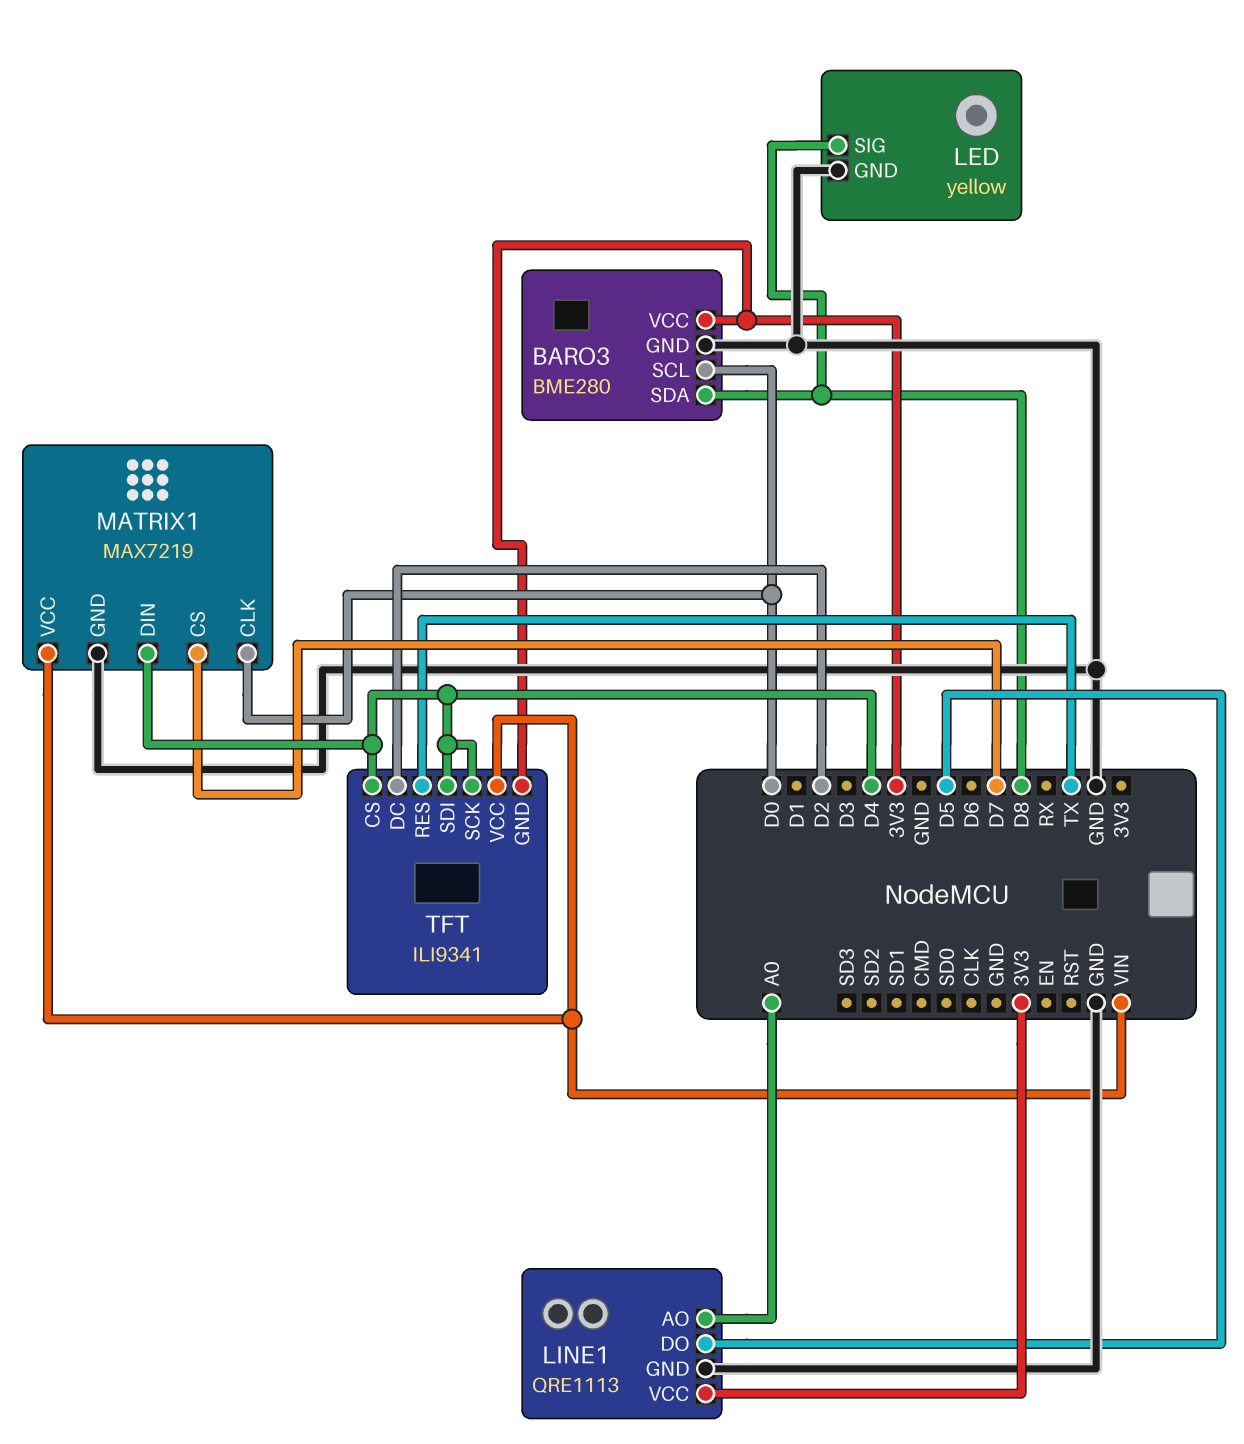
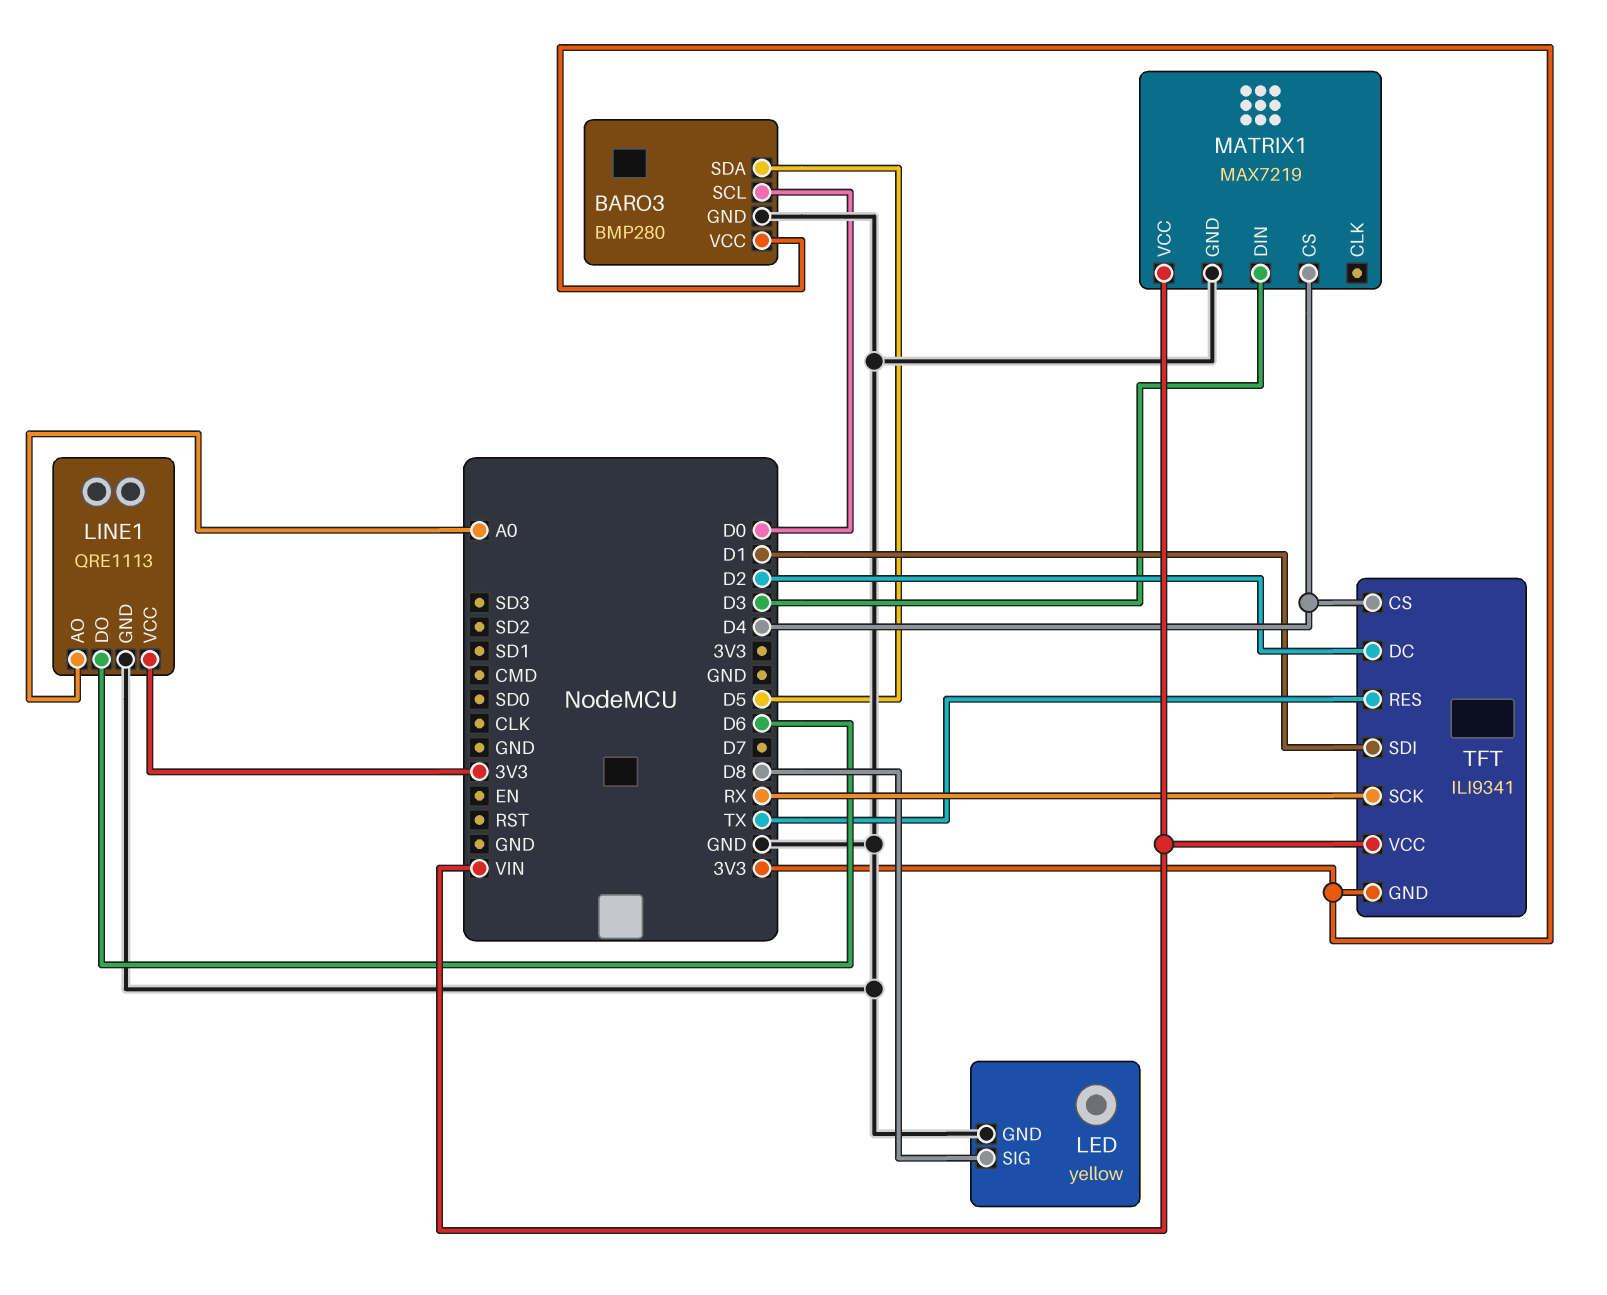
BARO3: BME280 -> BMP280
BARO3 pin SDA: D8 -> D5
LINE1 pin DO: D5 -> D6
MATRIX1 pin CLK: D0 -> none
MATRIX1 pin CS: D7 -> D4
MATRIX1 pin DIN: D4 -> D3
TFT pin SCK: D4 -> RX
TFT pin SDI: D4 -> D1

